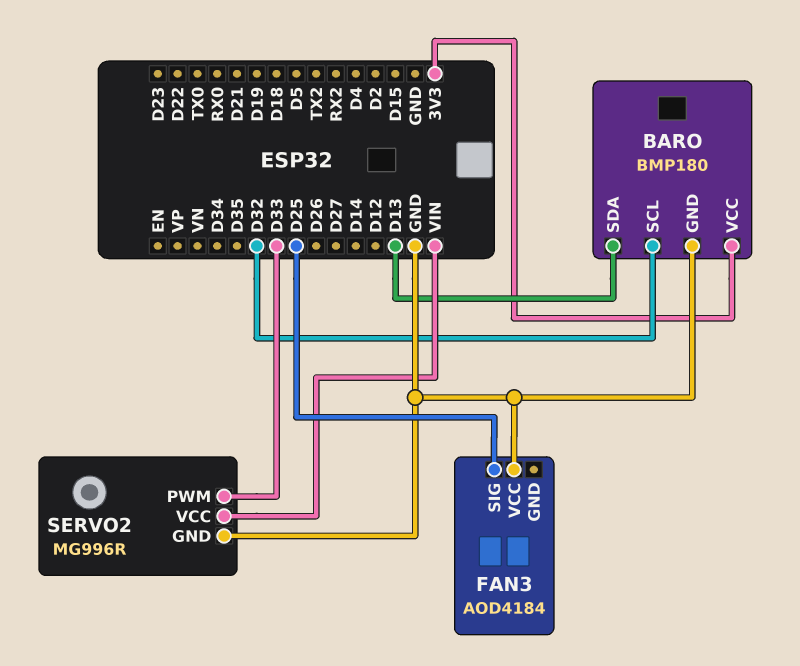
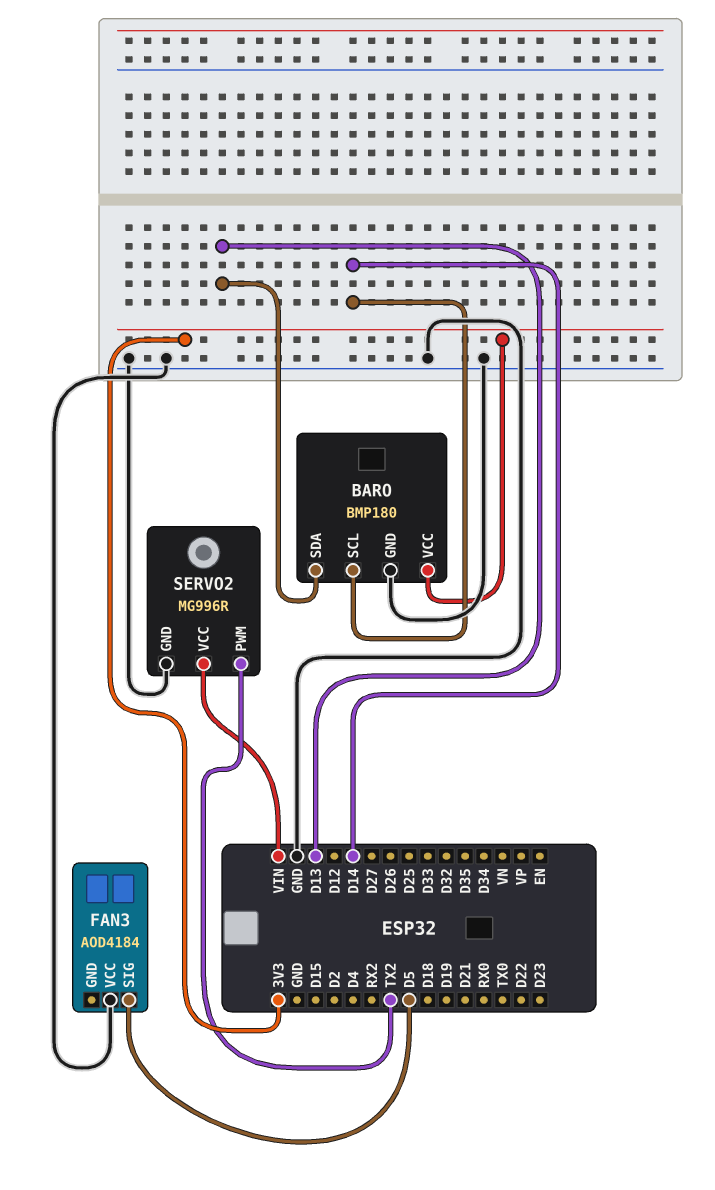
BARO pin SCL: D32 -> D14
FAN3 pin SIG: D25 -> D5
SERVO2 pin PWM: D33 -> TX2

